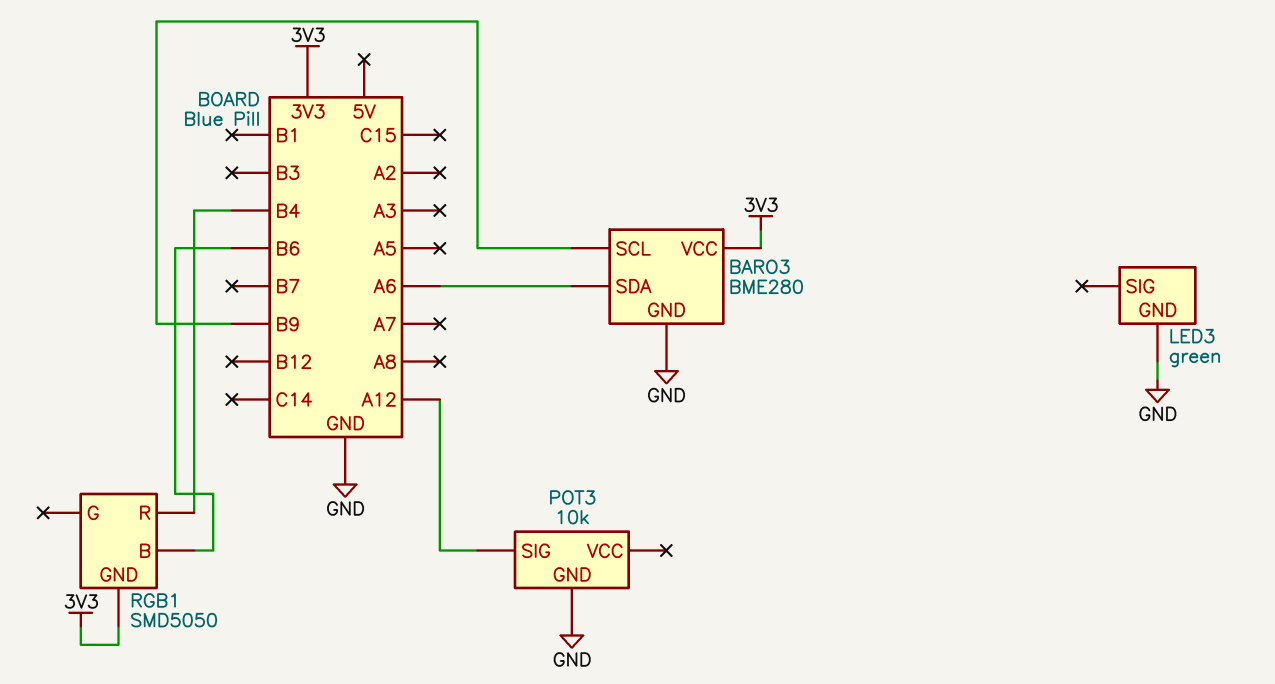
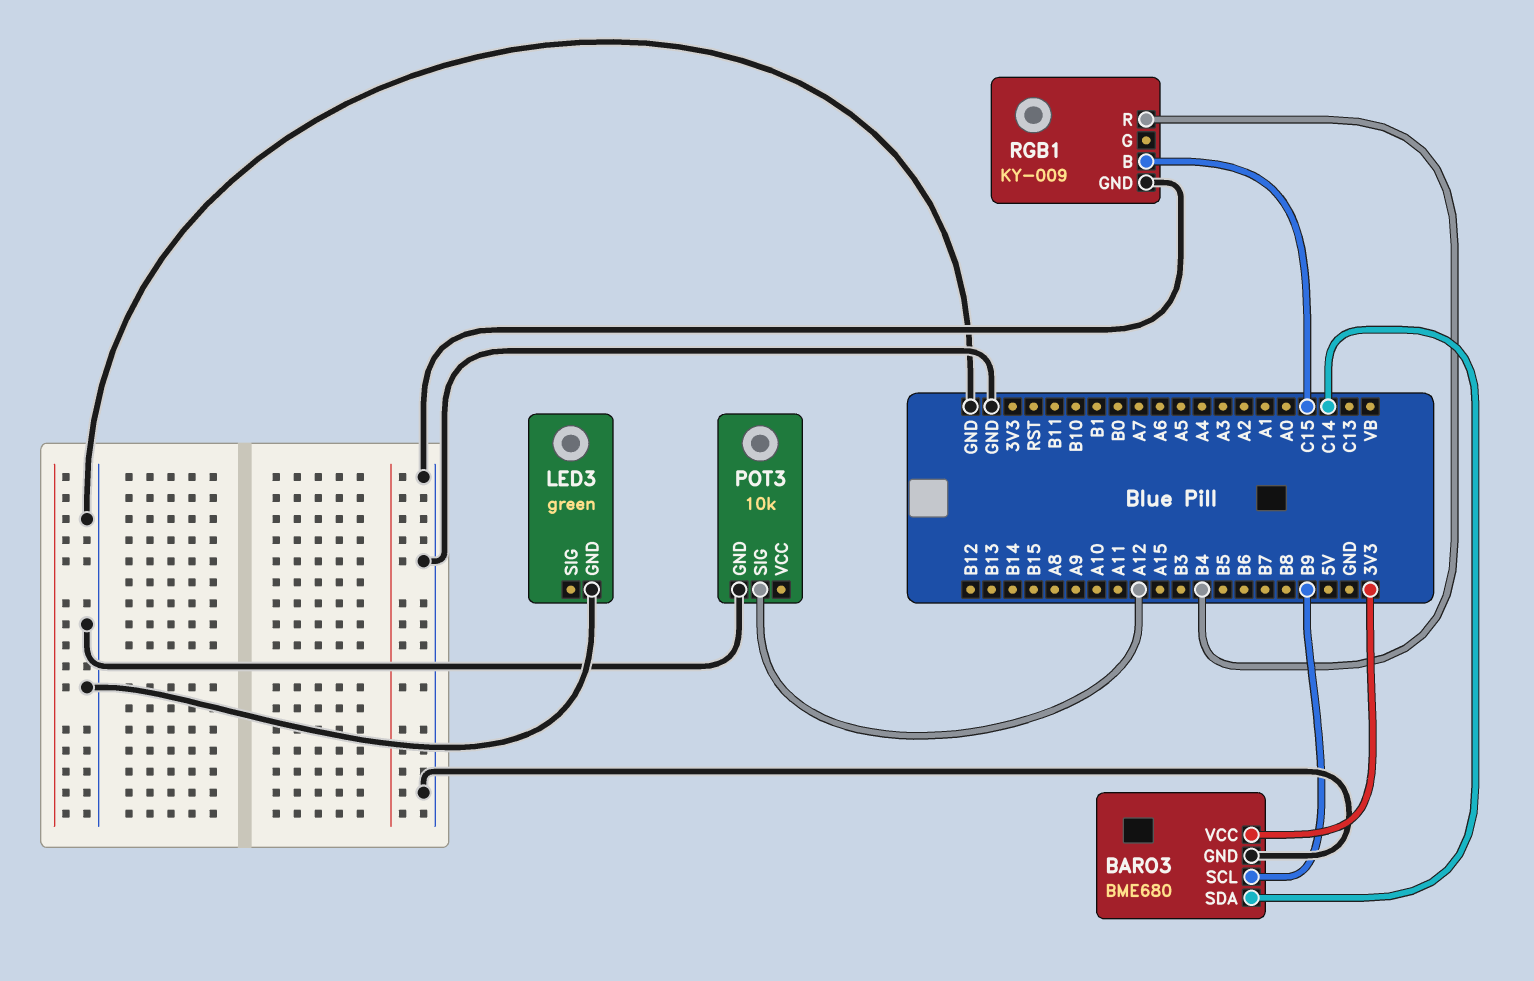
BARO3: BME280 -> BME680
BARO3 pin SDA: A6 -> C14
RGB1: SMD5050 -> KY-009
RGB1 pin B: B6 -> C15
RGB1 pin GND: 3V3 -> GND

